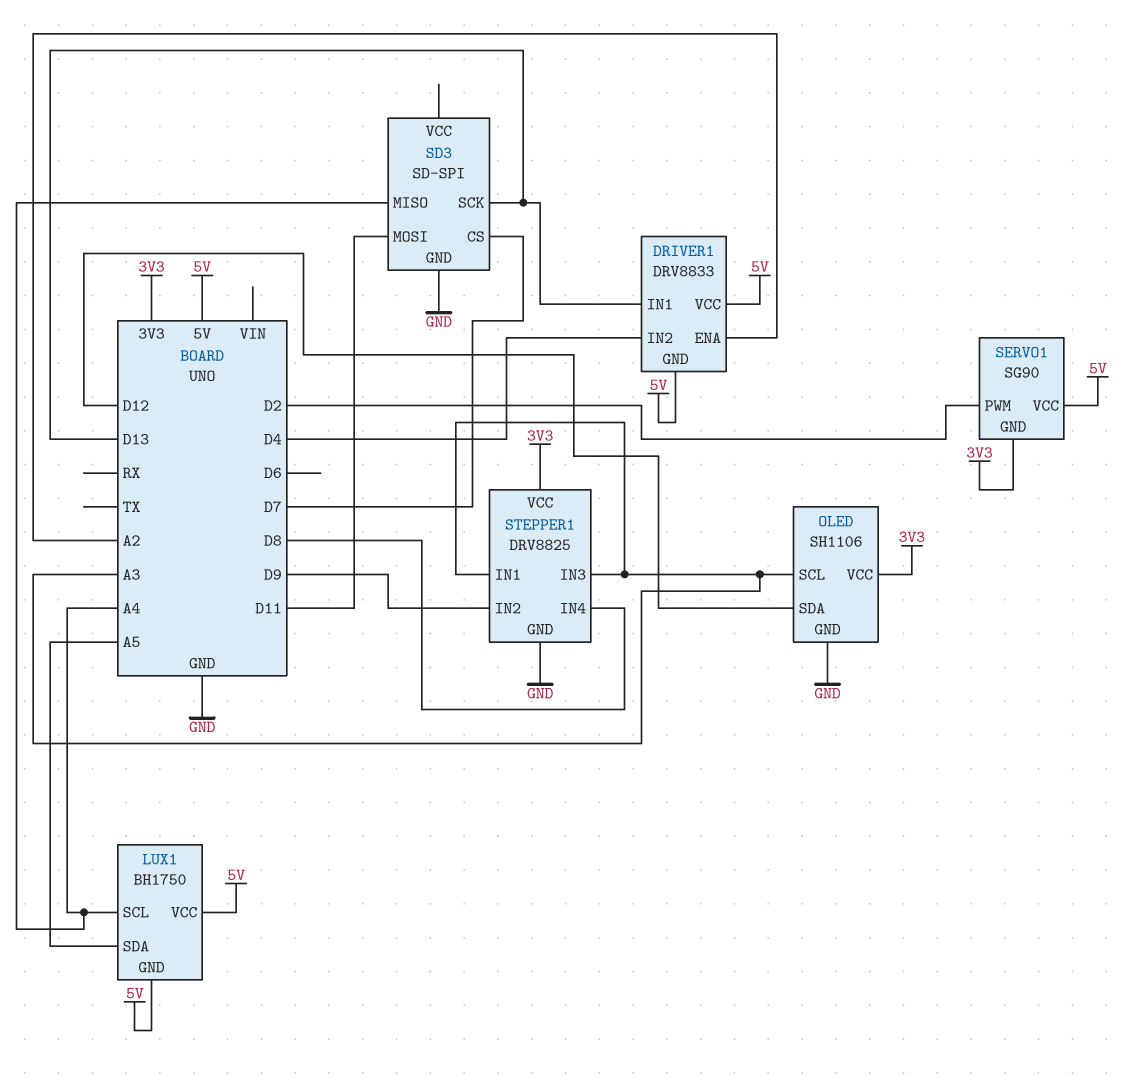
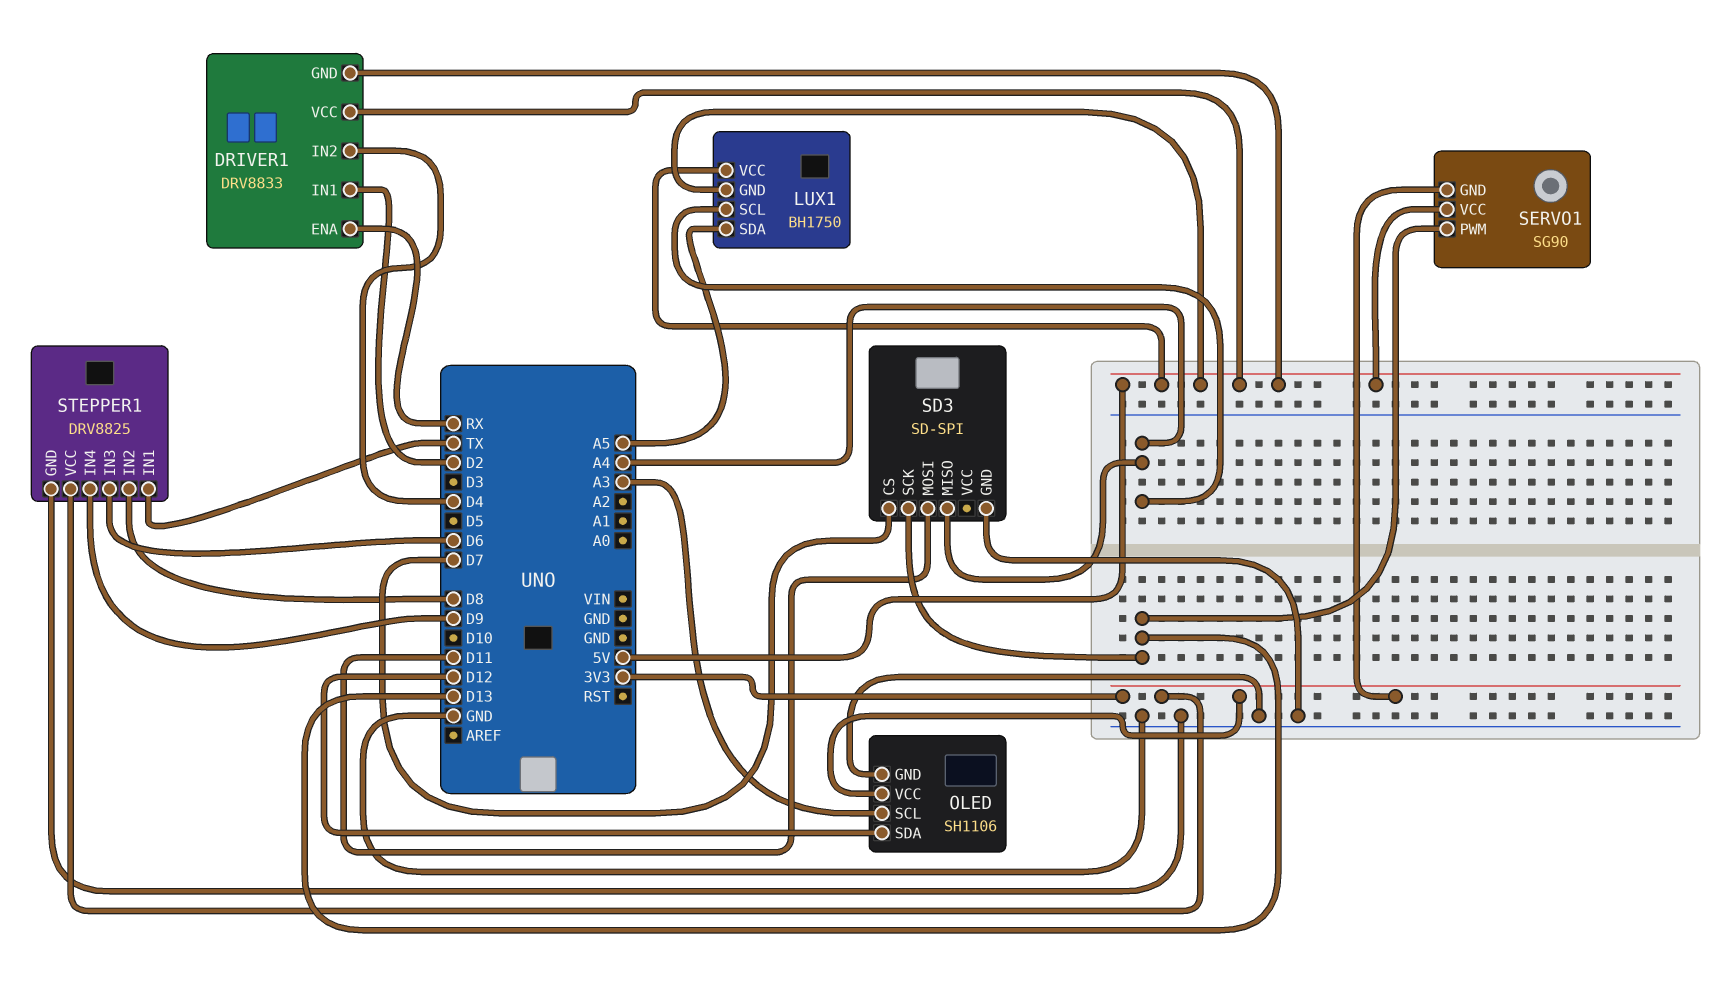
DRIVER1 pin ENA: A2 -> RX
DRIVER1 pin IN1: D13 -> D2
SERVO1 pin PWM: D2 -> D13
STEPPER1 pin IN1: A3 -> TX
STEPPER1 pin IN2: D9 -> D8
STEPPER1 pin IN3: A3 -> D6
STEPPER1 pin IN4: D8 -> D9

